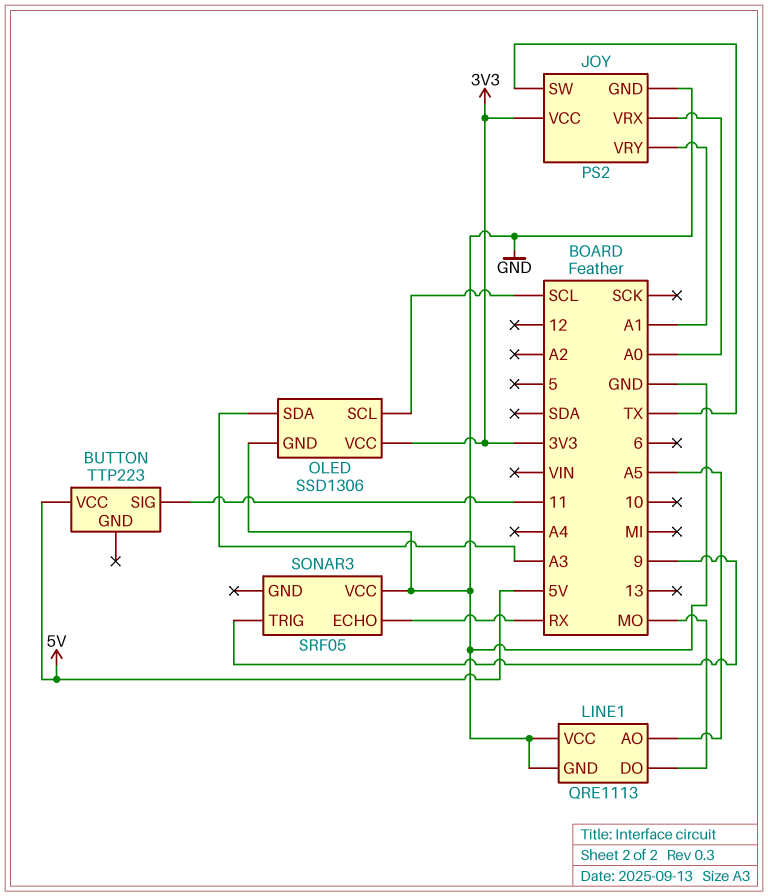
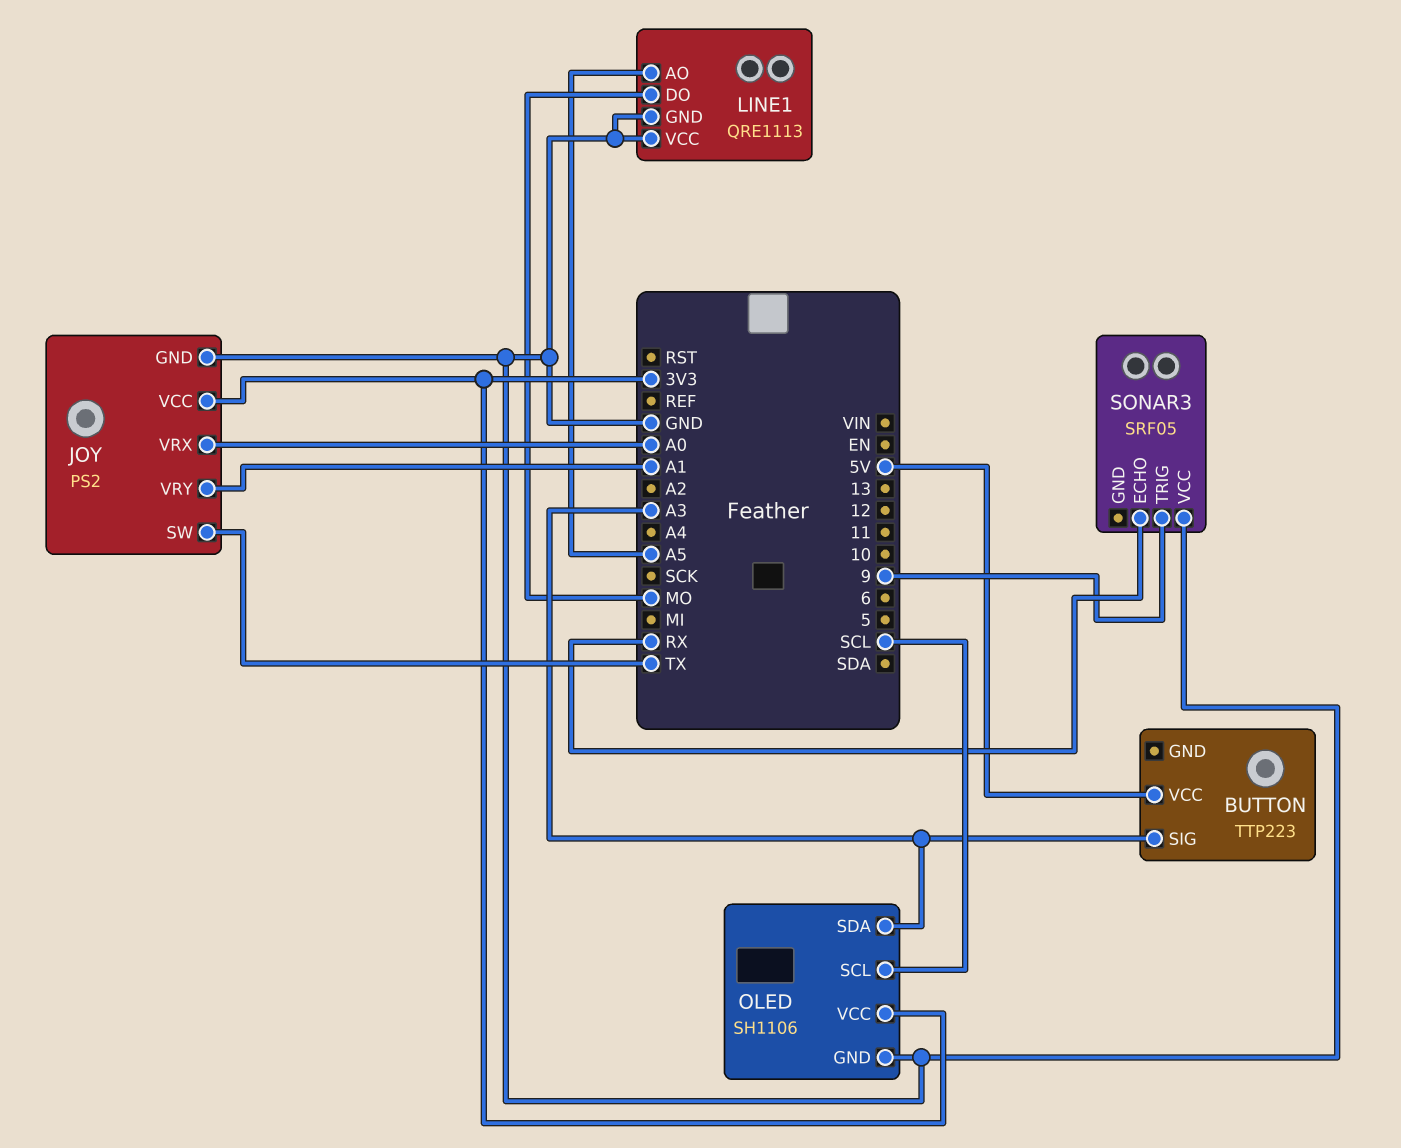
BUTTON pin SIG: 11 -> A3
OLED: SSD1306 -> SH1106

